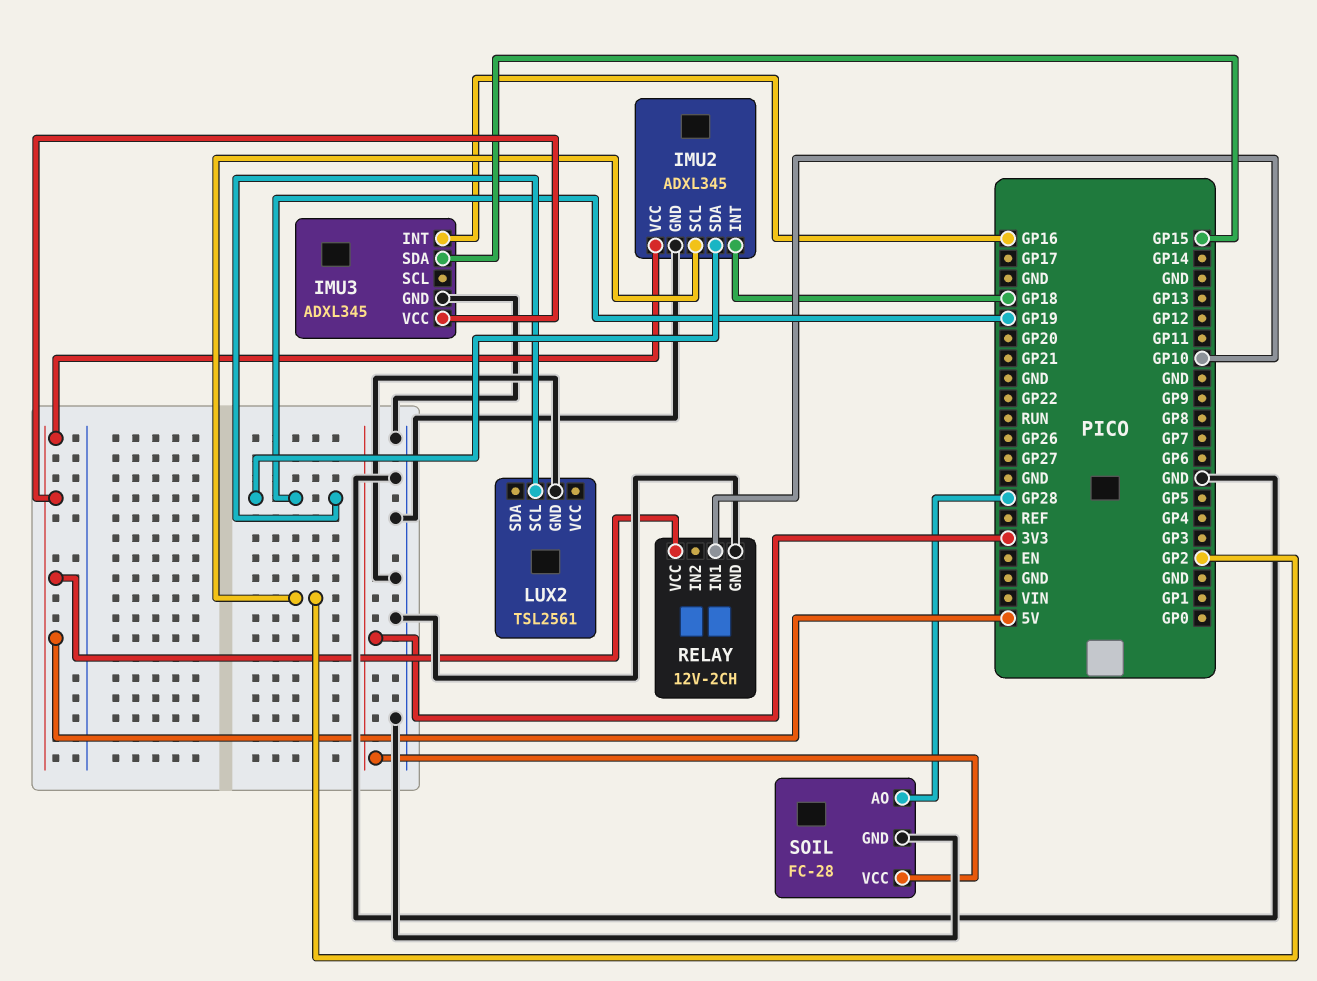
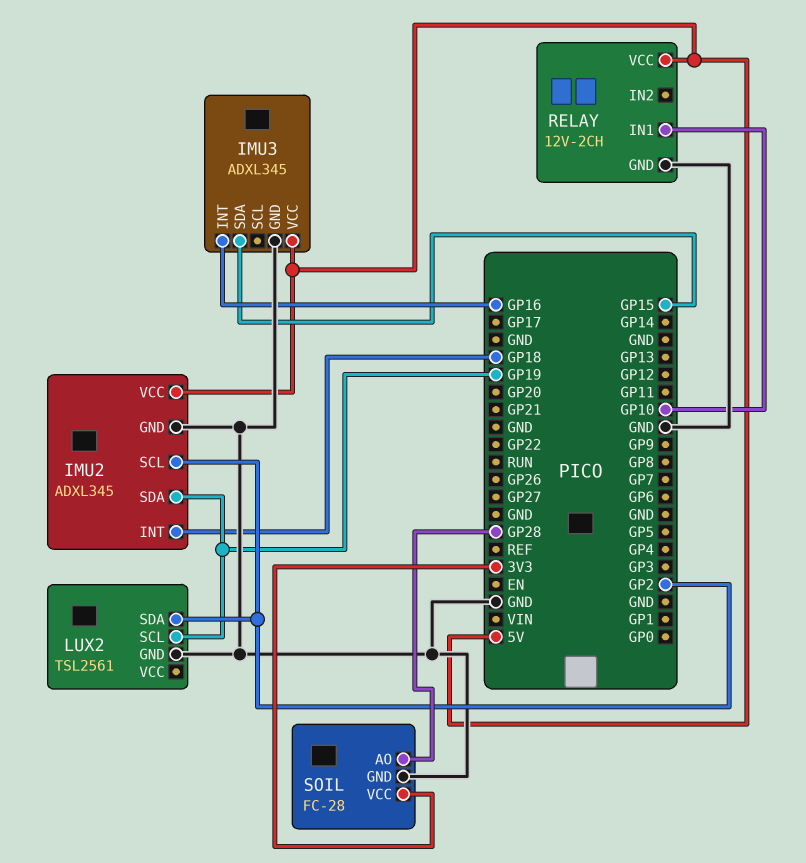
LUX2 pin SDA: none -> GP2

